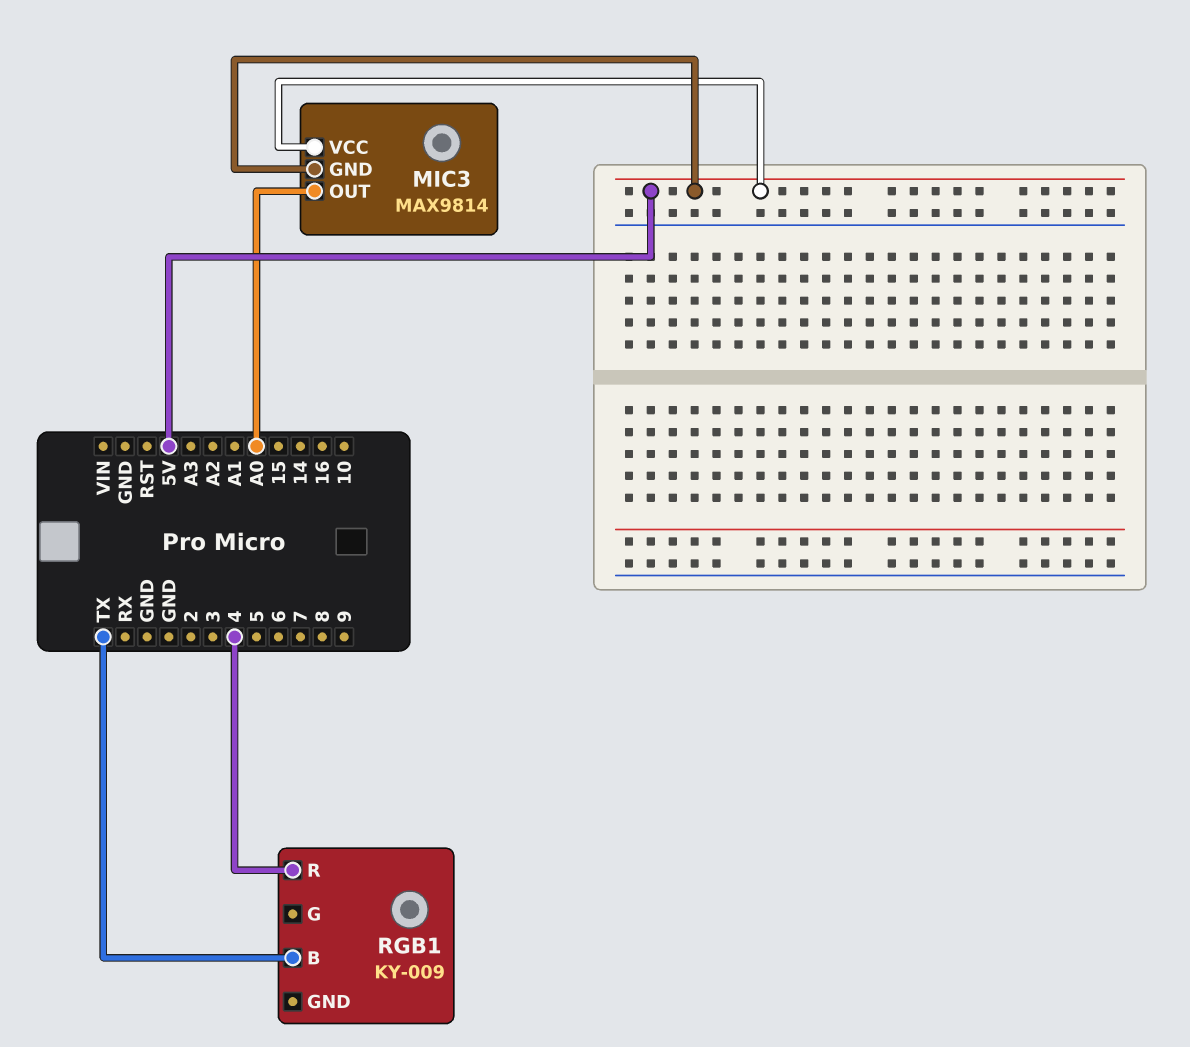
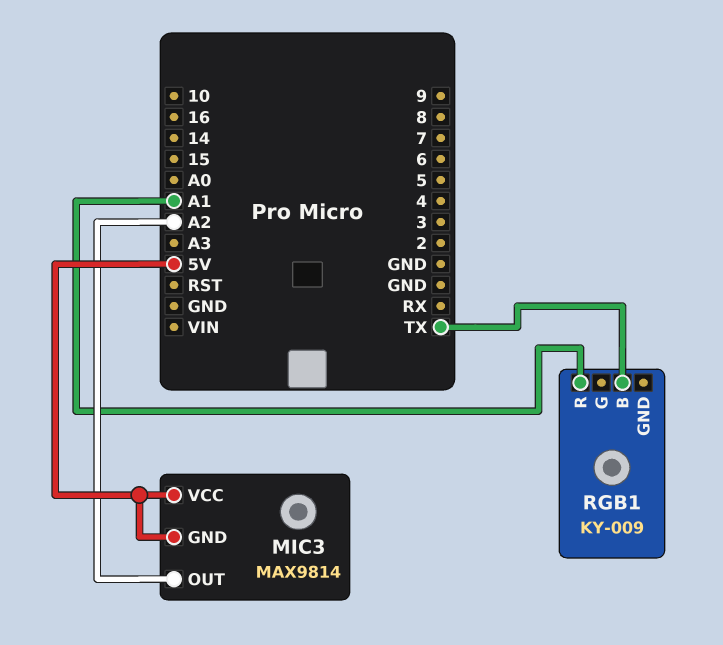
MIC3 pin OUT: A0 -> A2
RGB1 pin R: 4 -> A1

